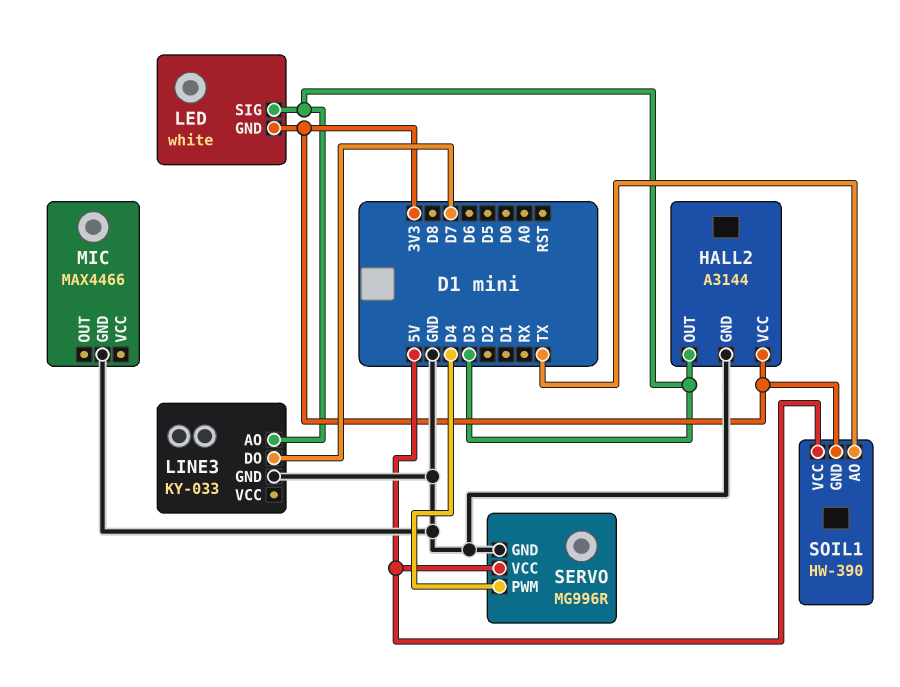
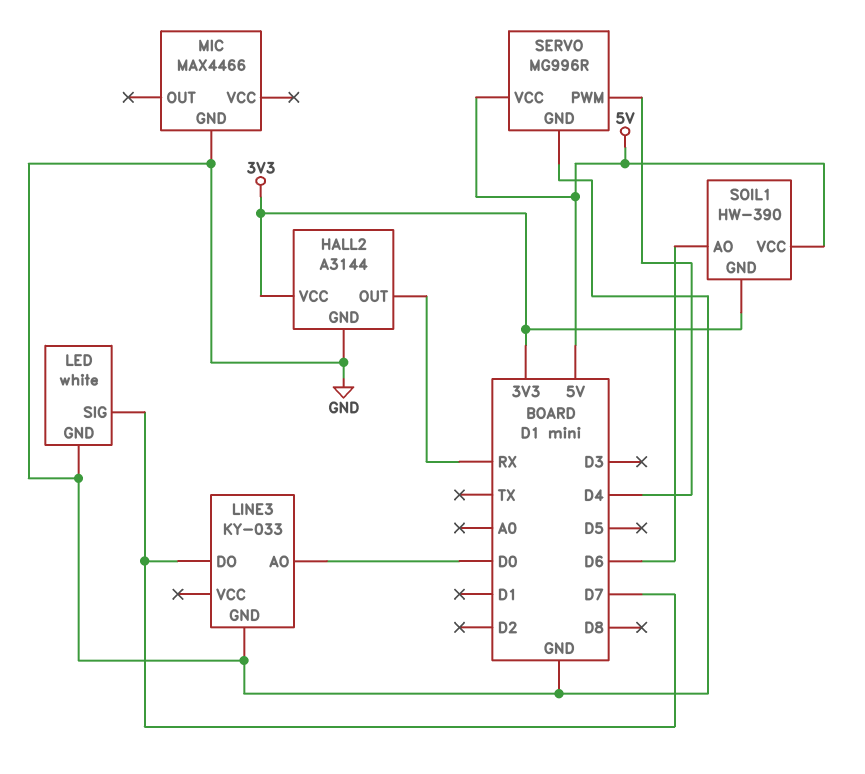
HALL2 pin OUT: D3 -> RX
LED pin GND: 3V3 -> GND
LED pin SIG: D3 -> D7
LINE3 pin AO: D3 -> D0
SOIL1 pin AO: TX -> D6

